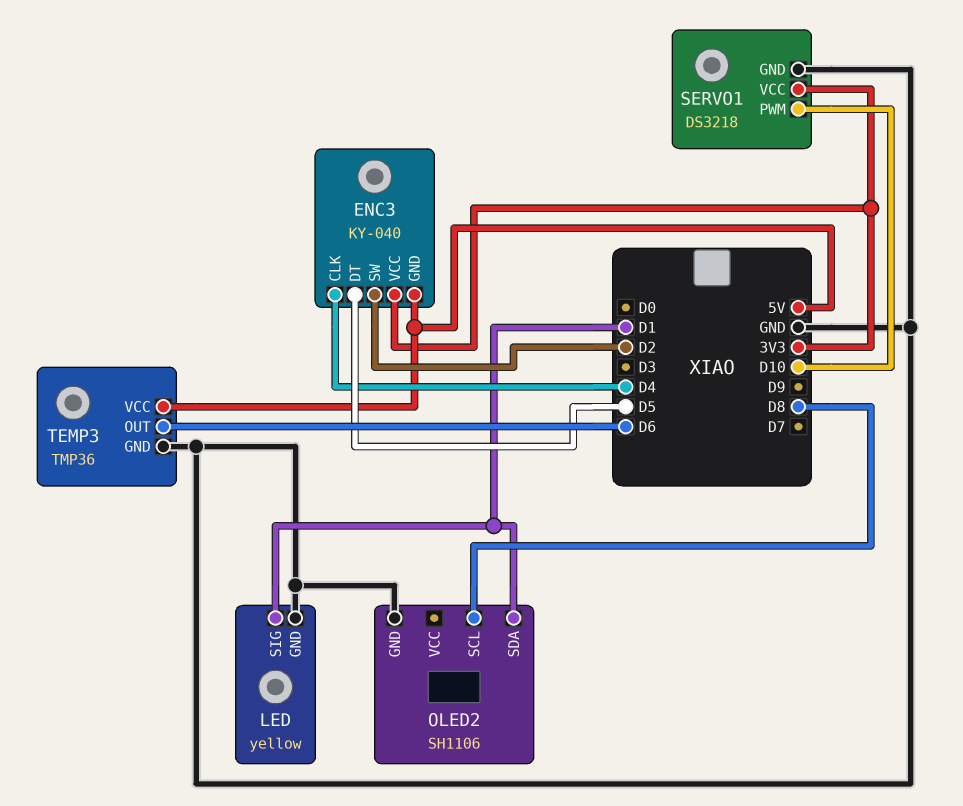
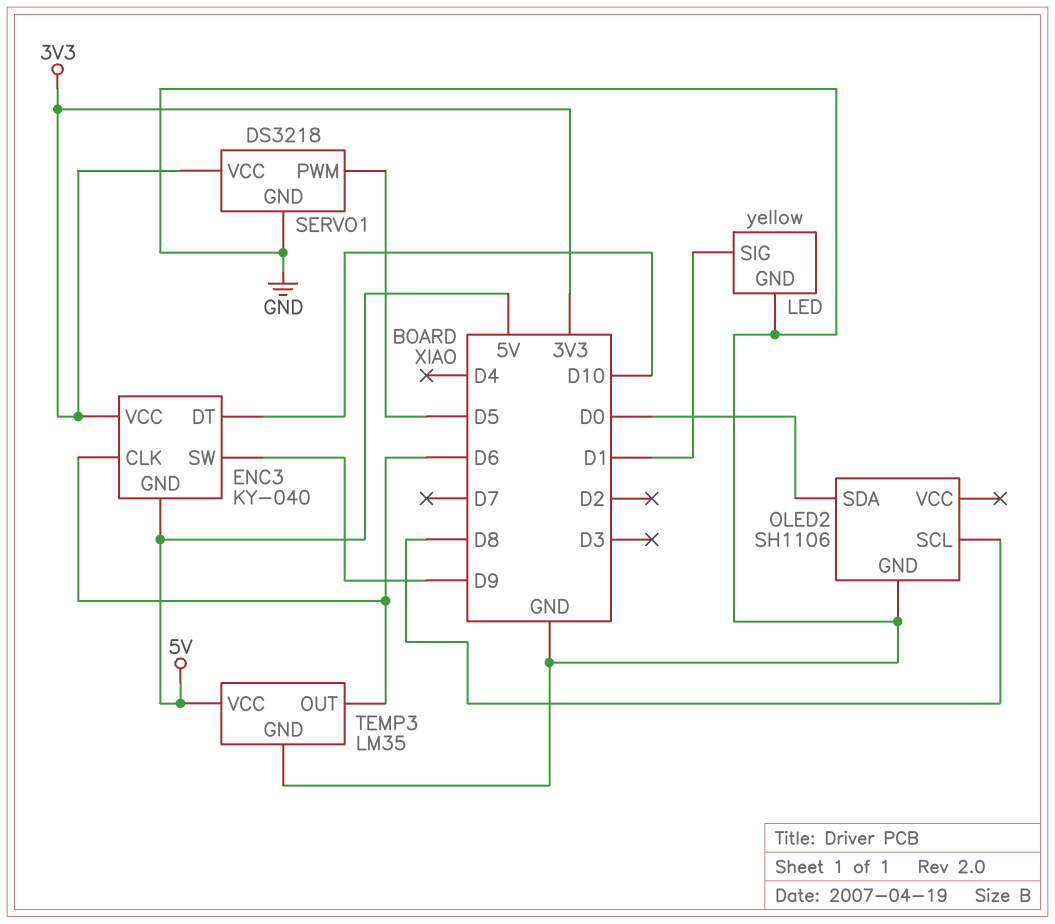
ENC3 pin CLK: D4 -> D6
ENC3 pin DT: D5 -> D10
ENC3 pin SW: D2 -> D9
OLED2 pin SDA: D1 -> D0
SERVO1 pin PWM: D10 -> D5
TEMP3: TMP36 -> LM35

